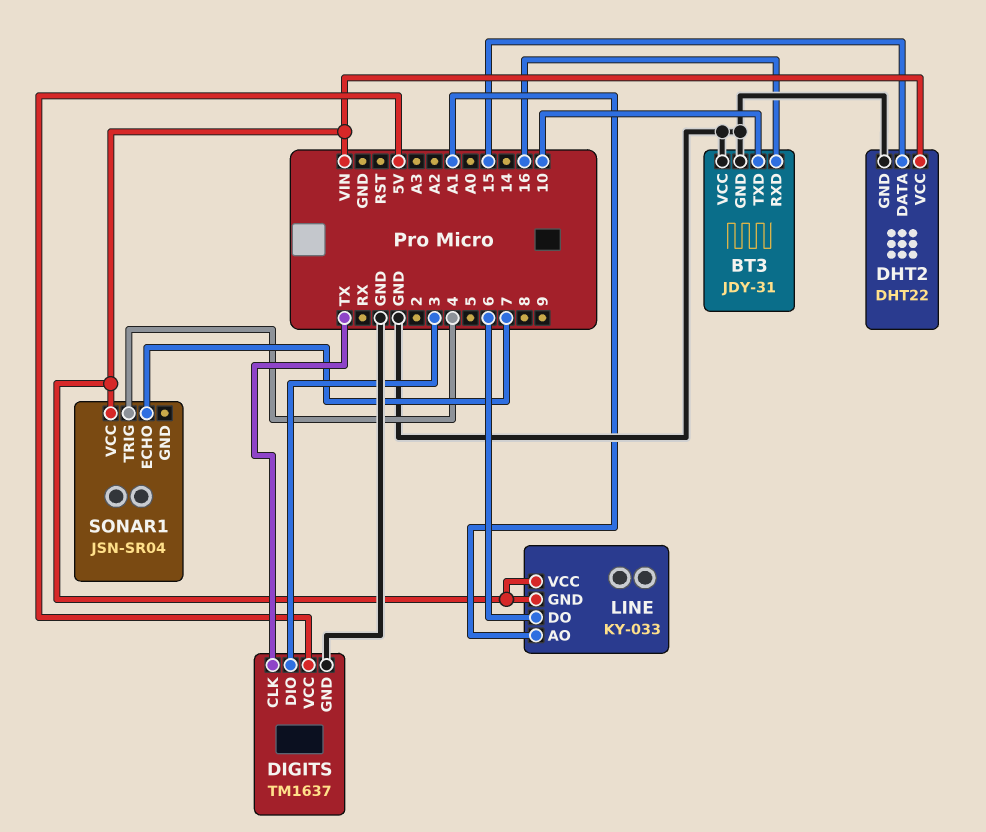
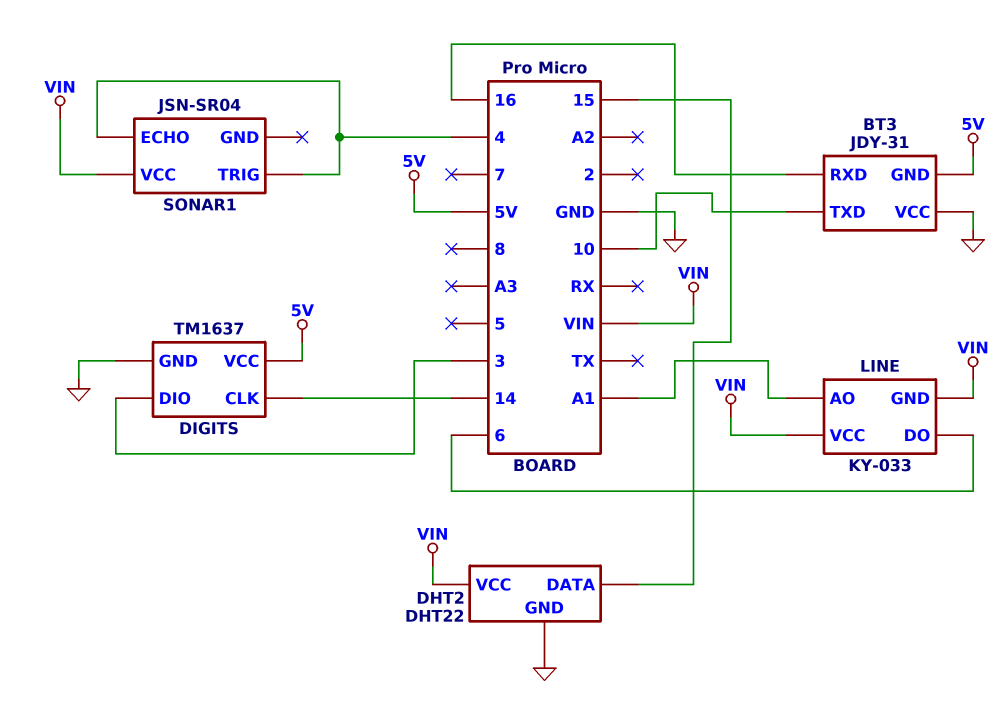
BT3 pin GND: GND -> 5V
DIGITS pin CLK: TX -> 14
SONAR1 pin ECHO: 7 -> 4

